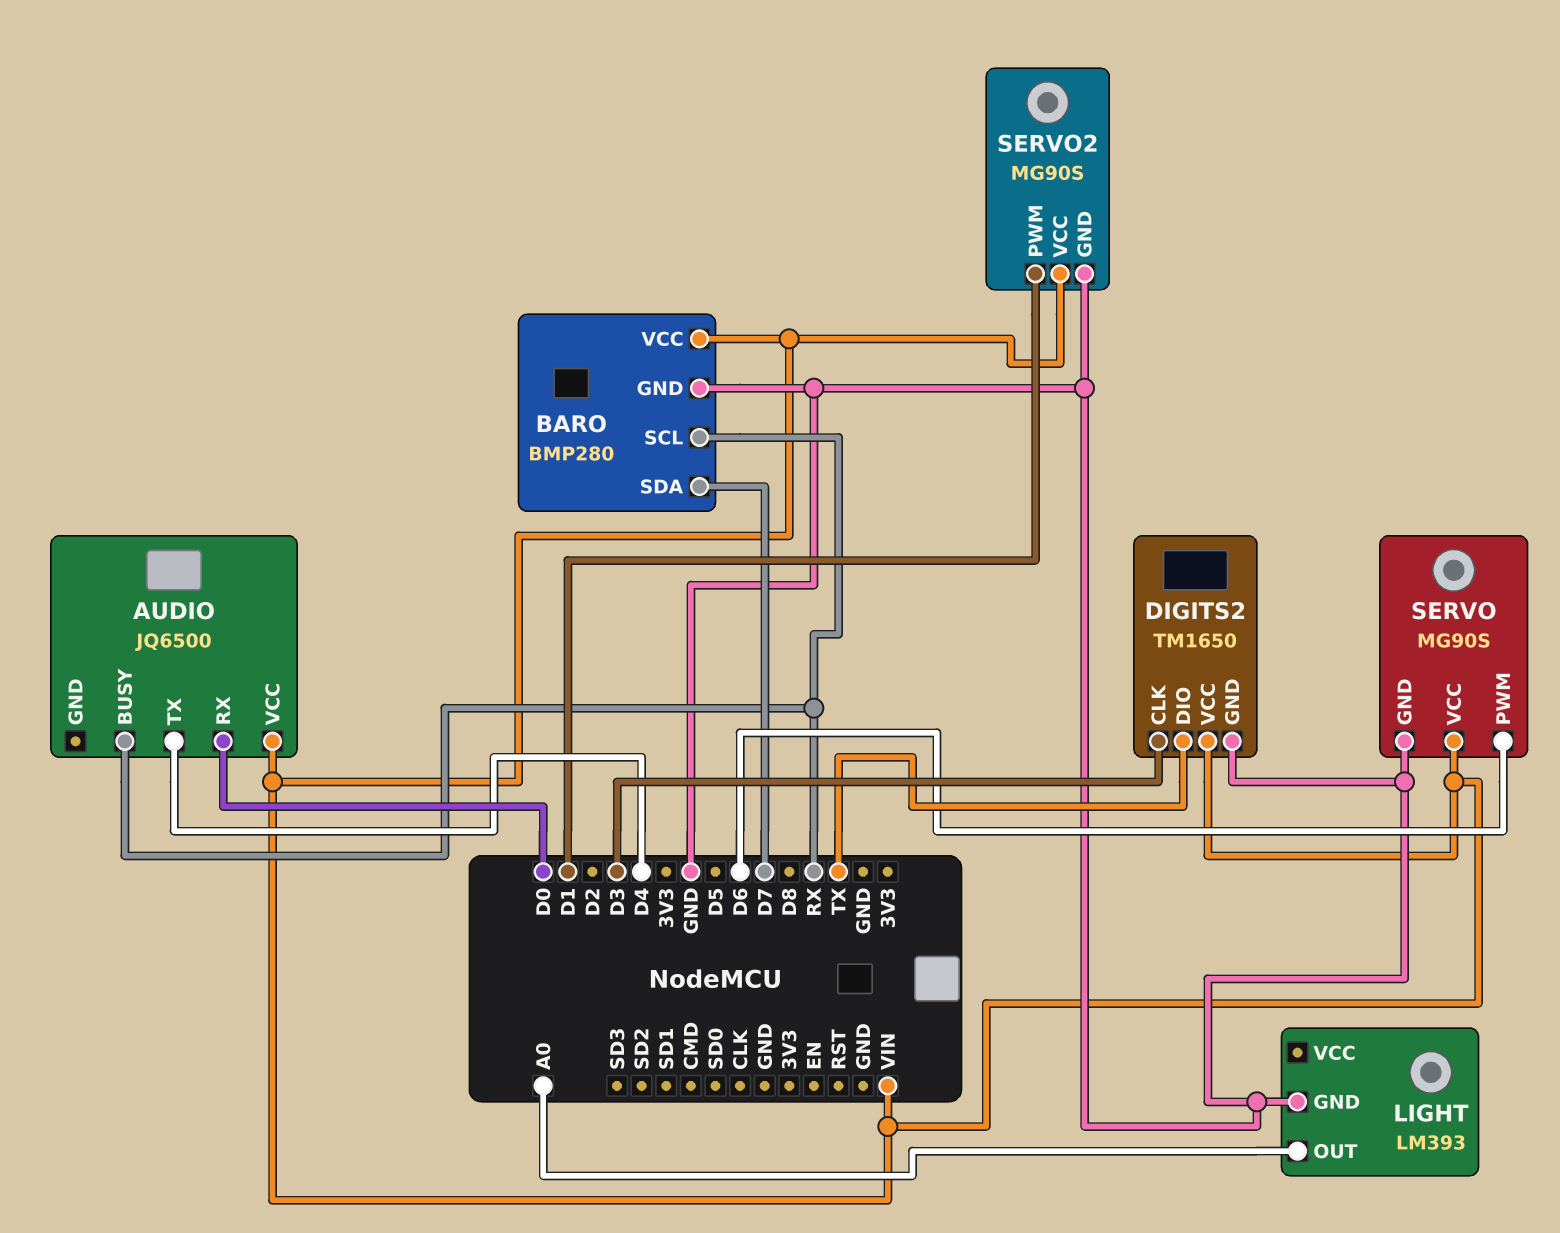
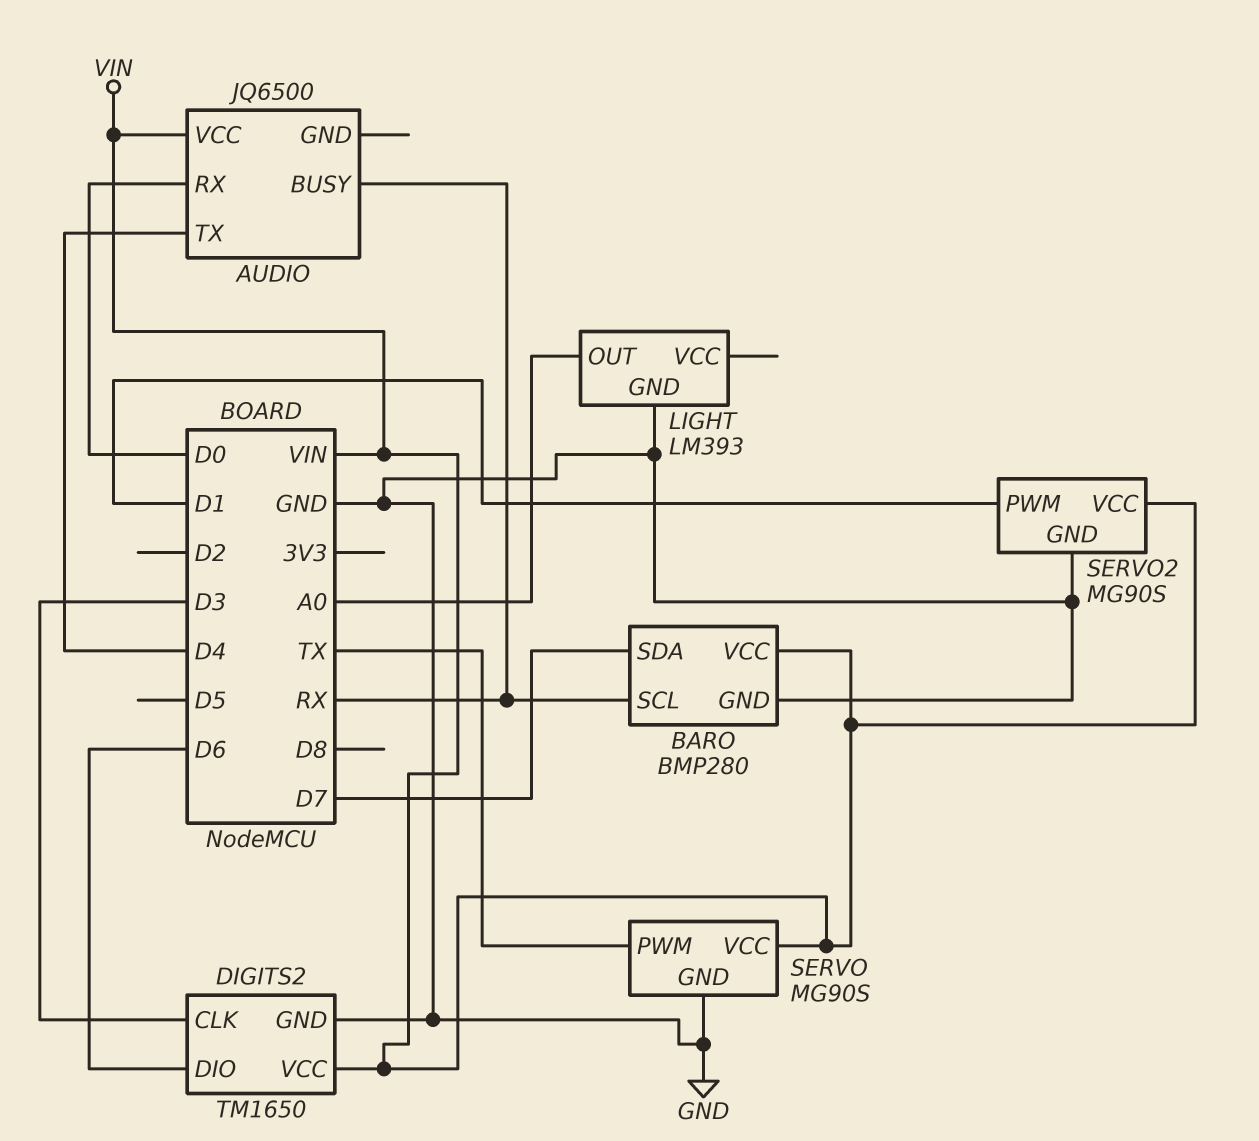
DIGITS2 pin DIO: TX -> D6
SERVO pin PWM: D6 -> TX

